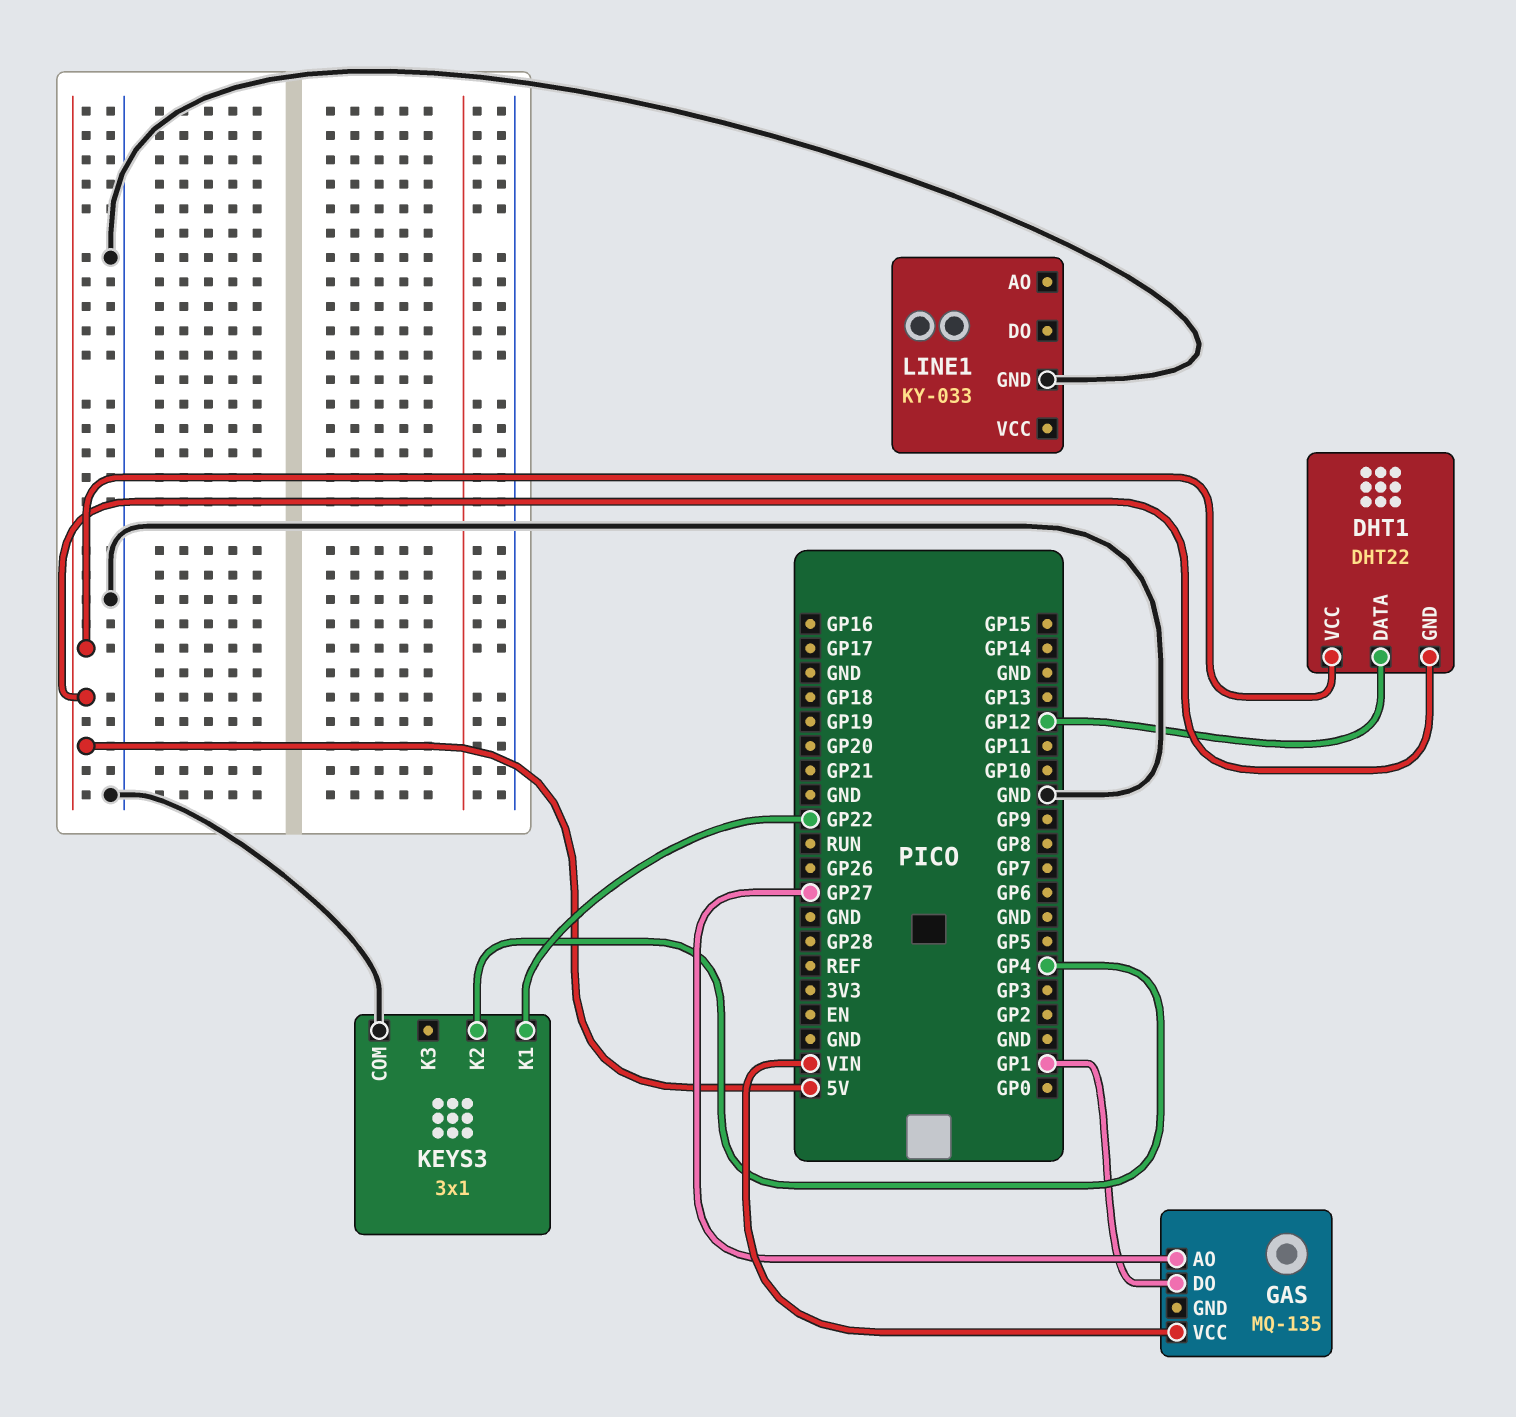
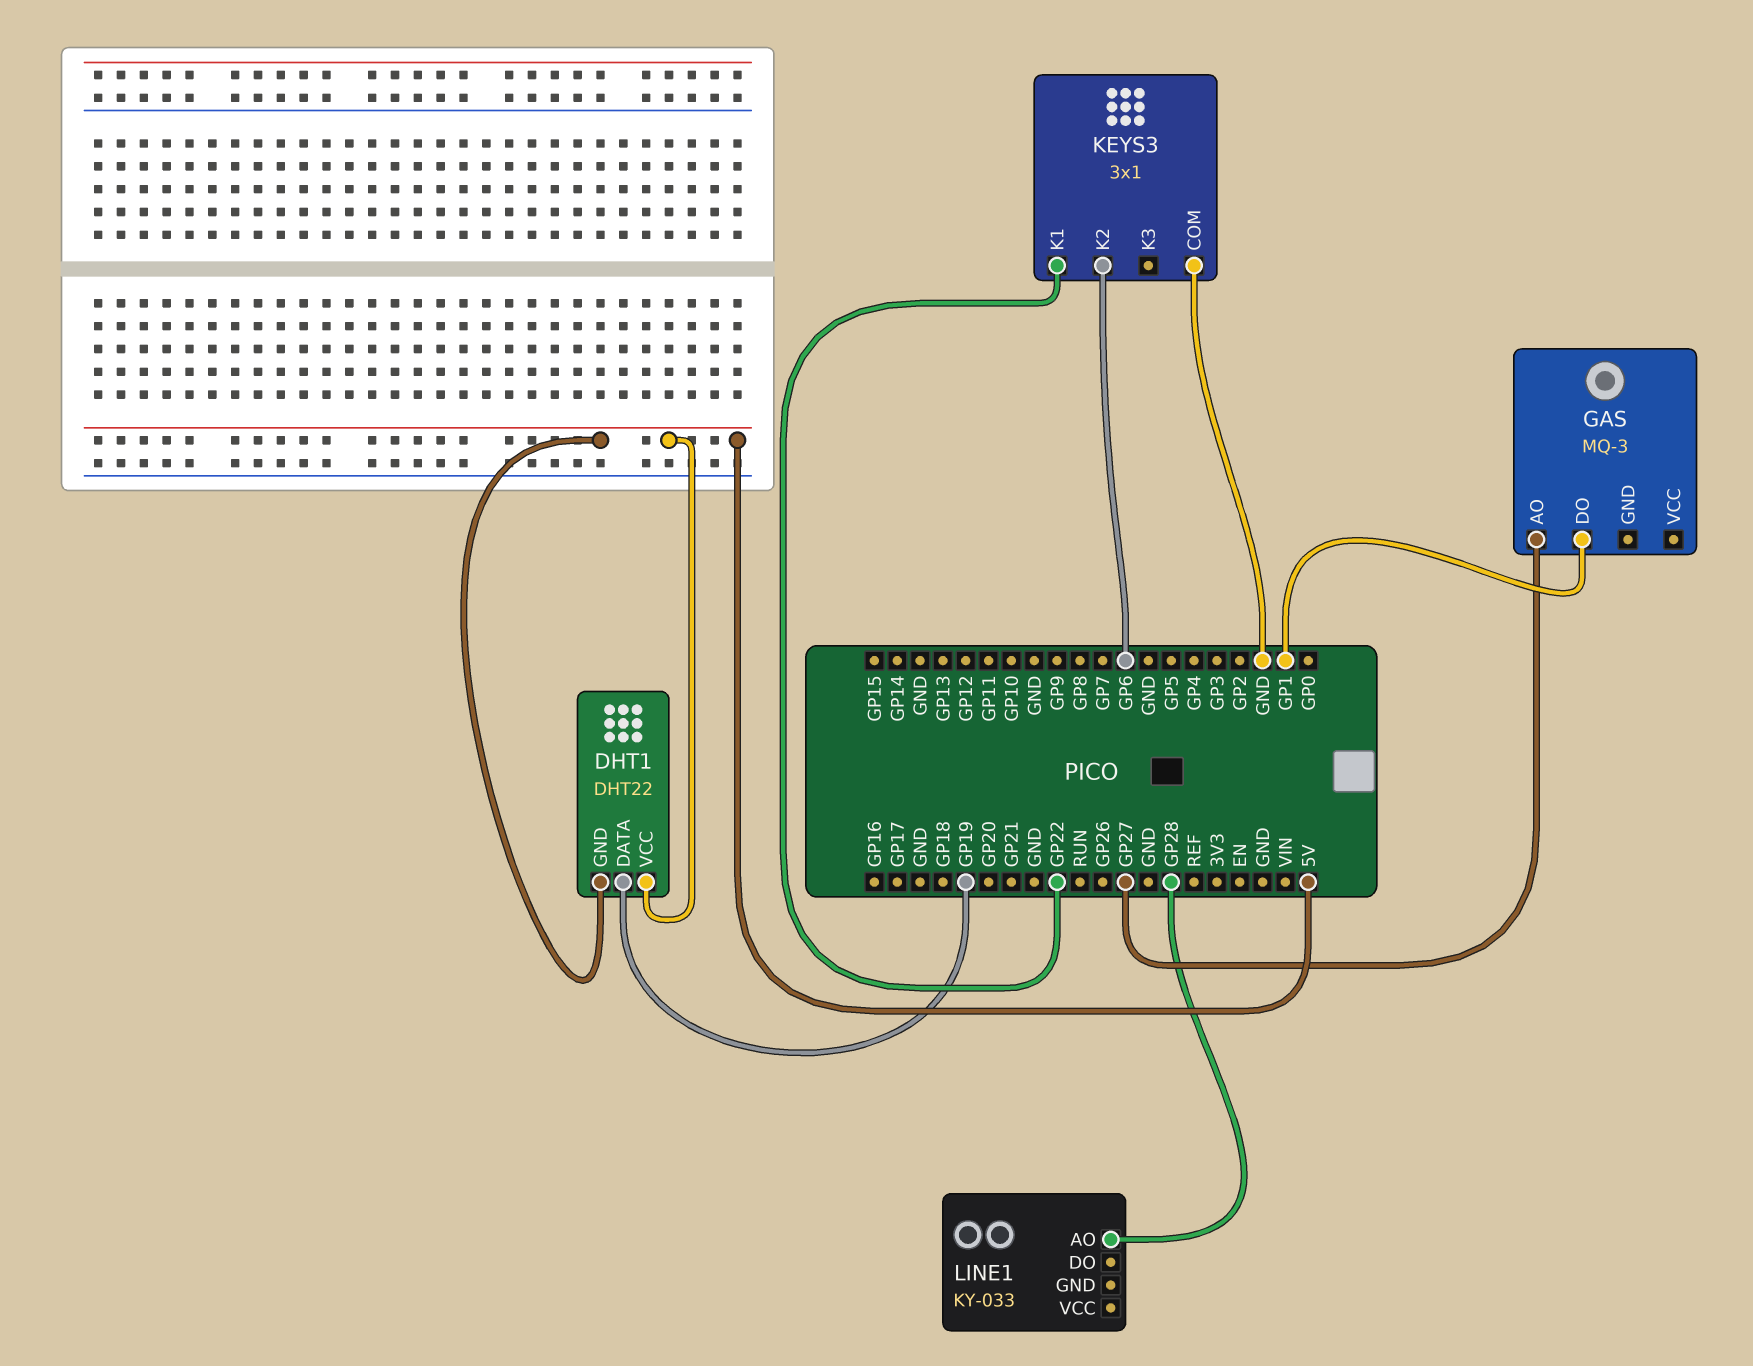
DHT1 pin DATA: GP12 -> GP19
GAS: MQ-135 -> MQ-3
GAS pin VCC: VIN -> none
KEYS3 pin K2: GP4 -> GP6
LINE1 pin AO: none -> GP28
LINE1 pin GND: GND -> none

